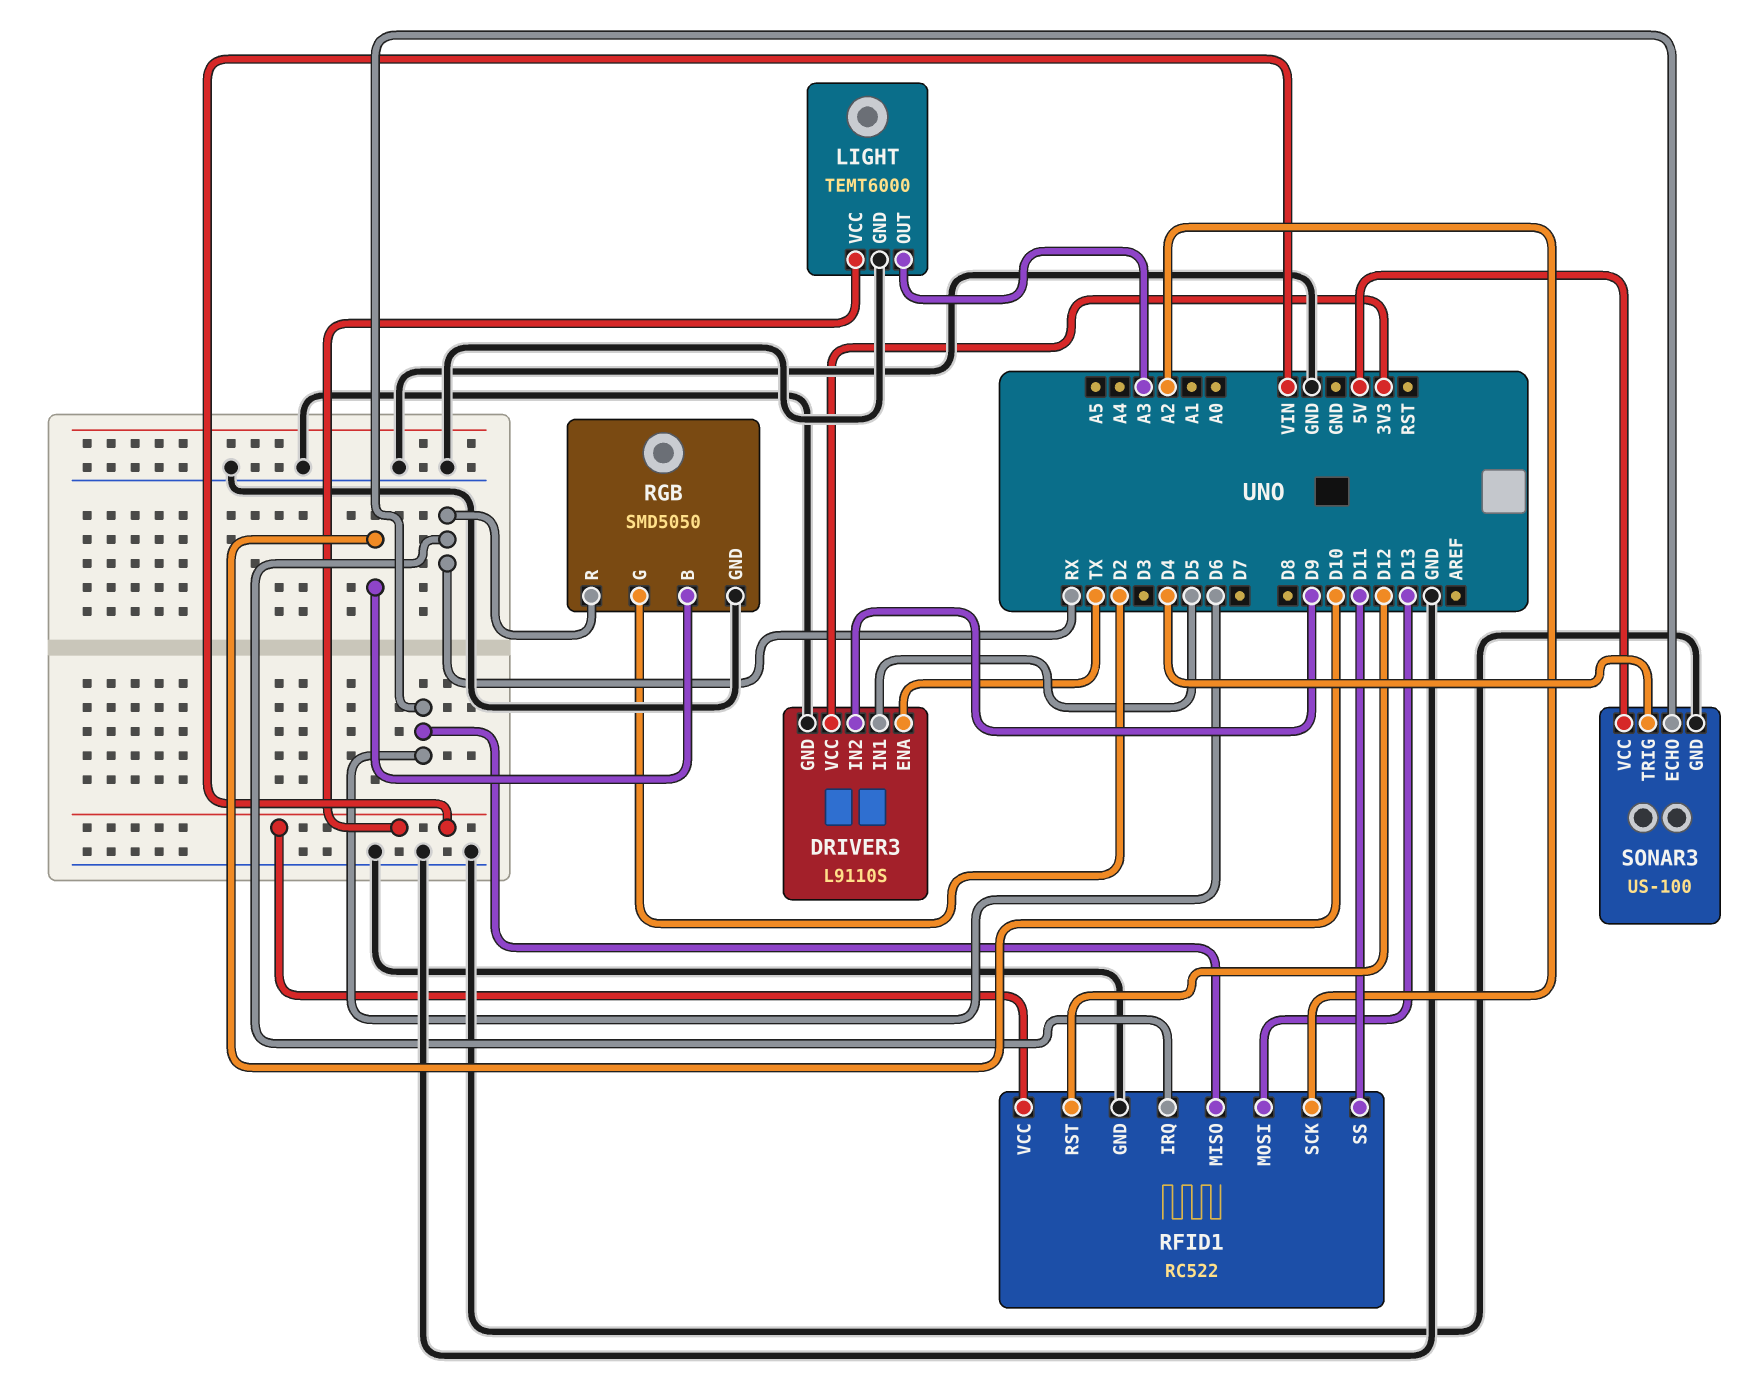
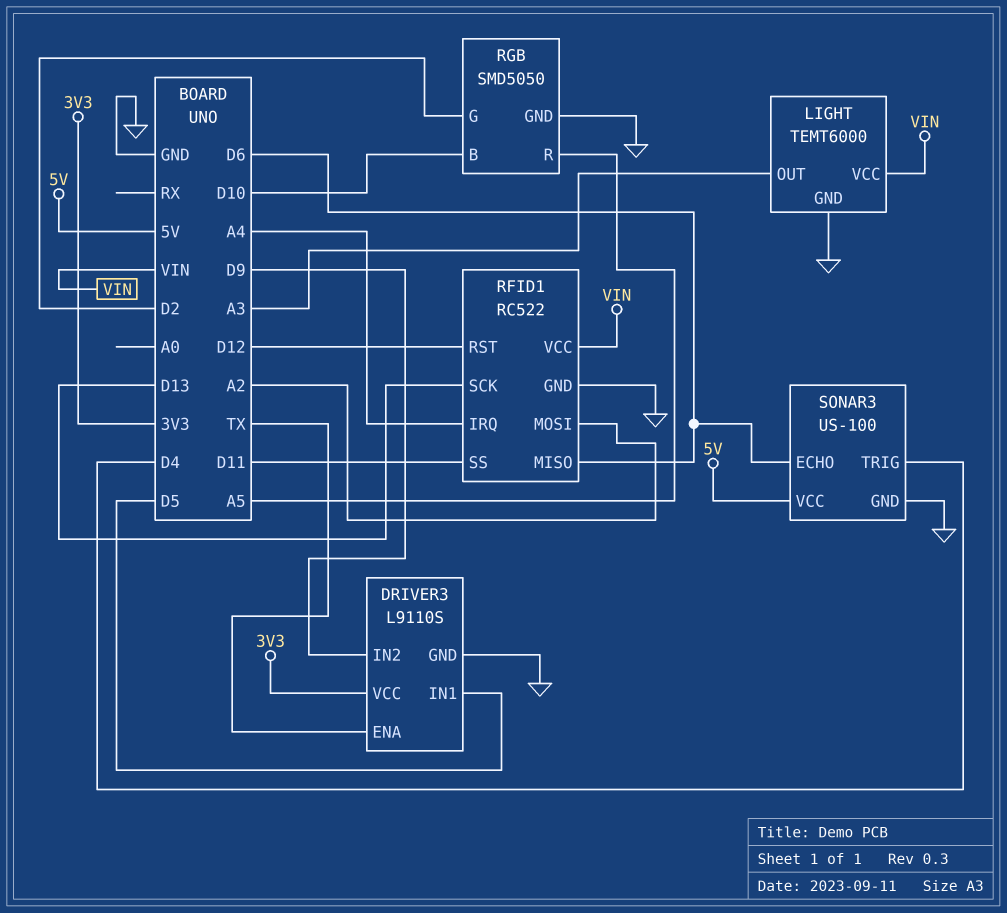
RFID1 pin IRQ: RX -> A4
RFID1 pin MOSI: D13 -> A2
RFID1 pin SCK: A2 -> D13
RGB pin R: RX -> A5

